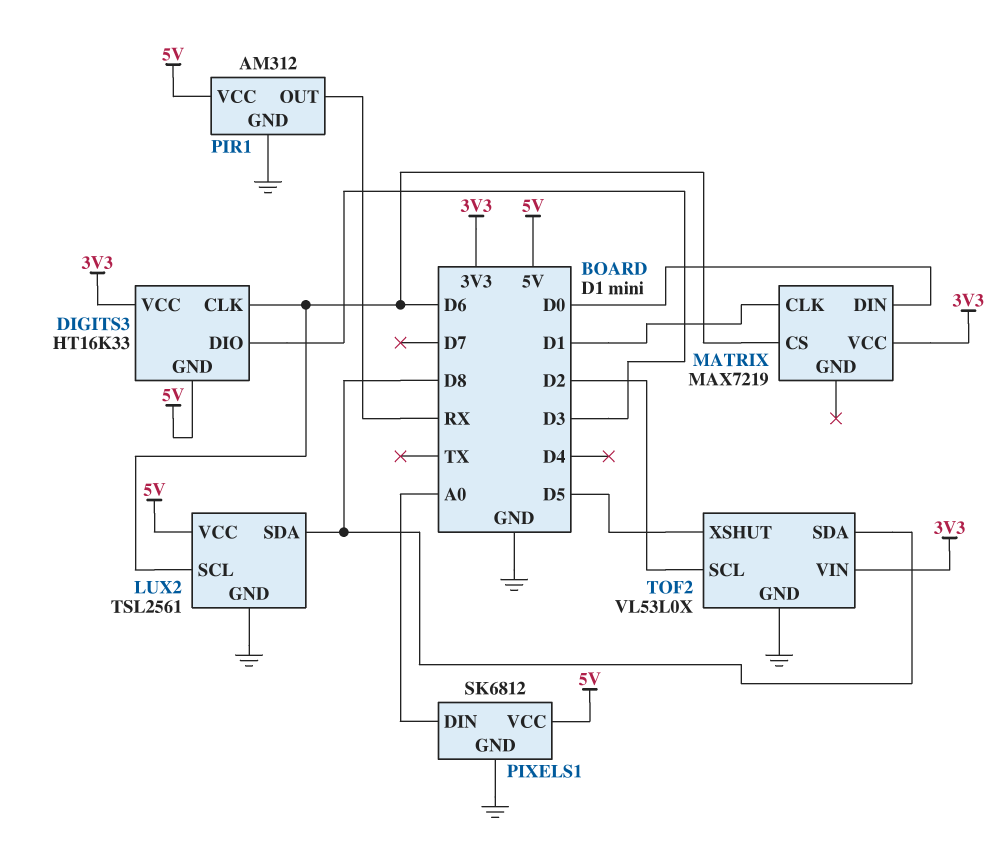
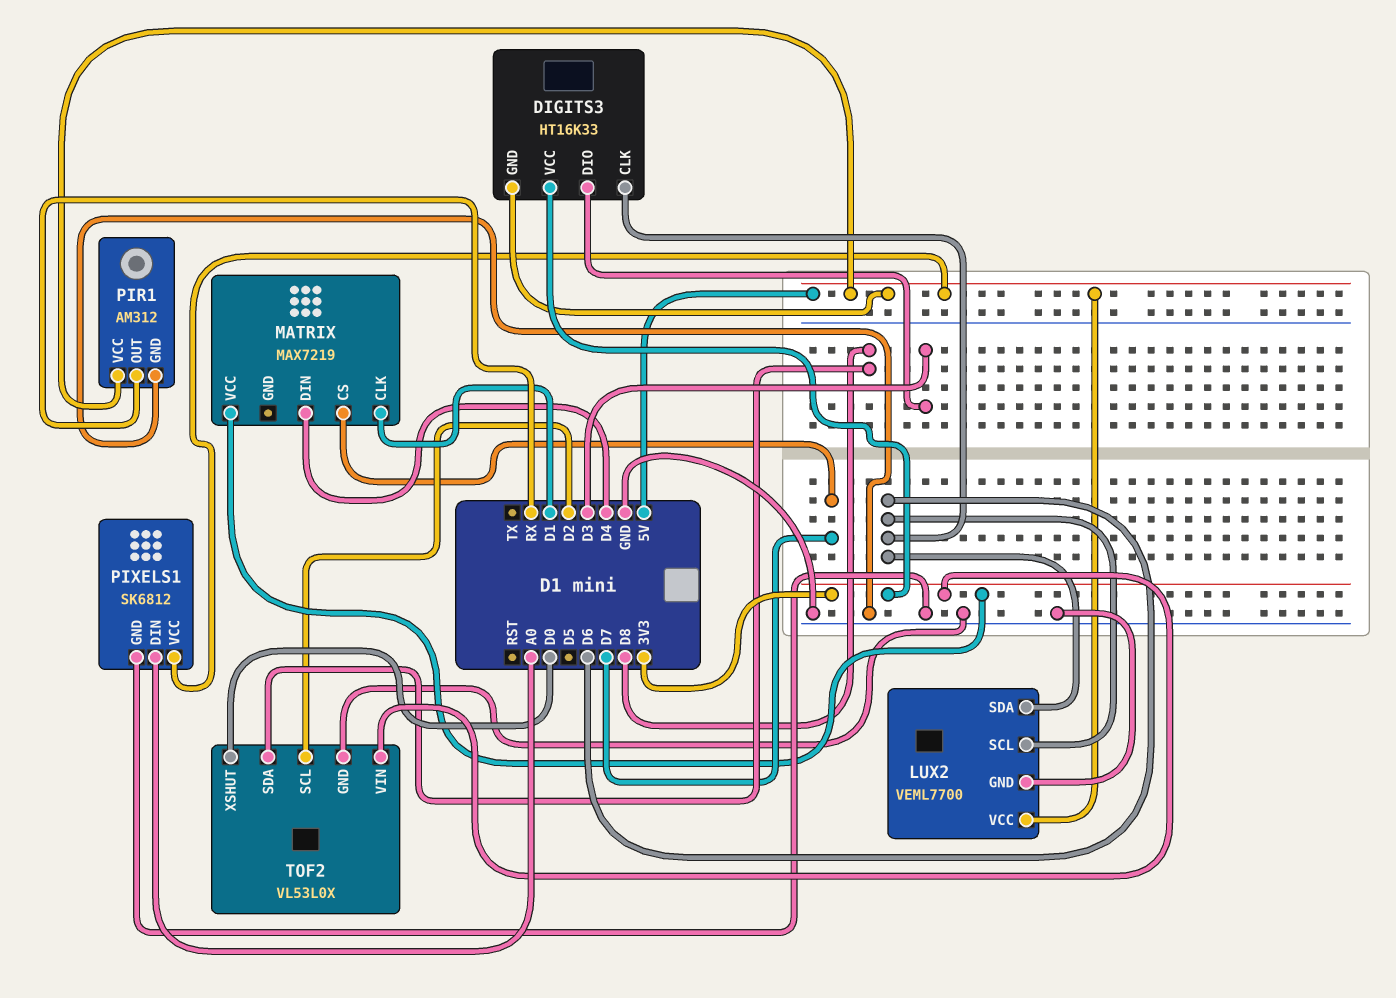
LUX2: TSL2561 -> VEML7700
LUX2 pin SDA: D8 -> D6
MATRIX pin CS: D6 -> D7
MATRIX pin DIN: D0 -> D4
TOF2 pin XSHUT: D5 -> D0

